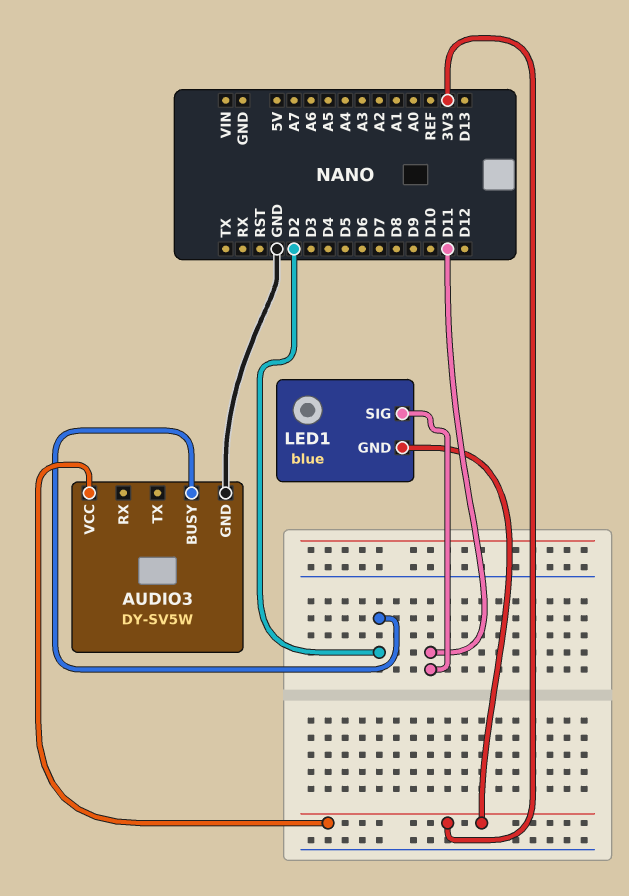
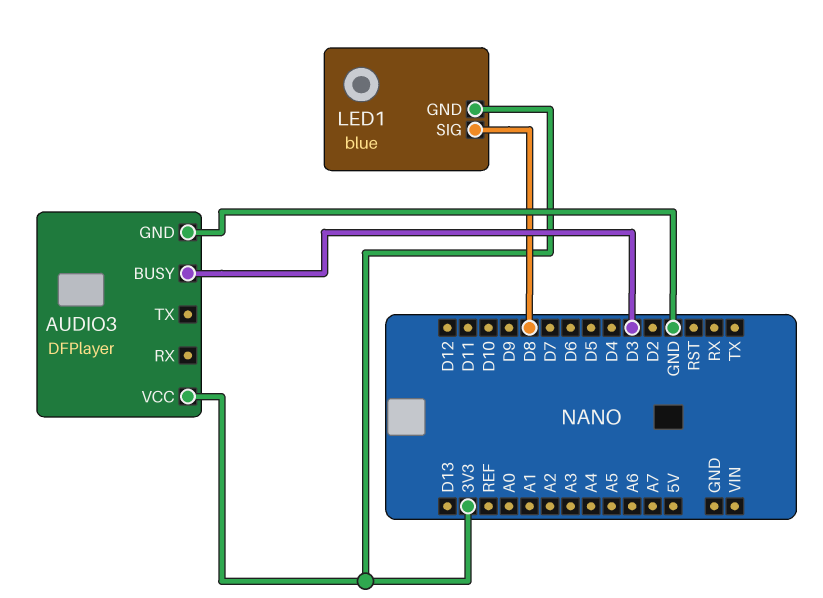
AUDIO3: DY-SV5W -> DFPlayer
AUDIO3 pin BUSY: D2 -> D3
LED1 pin SIG: D11 -> D8

